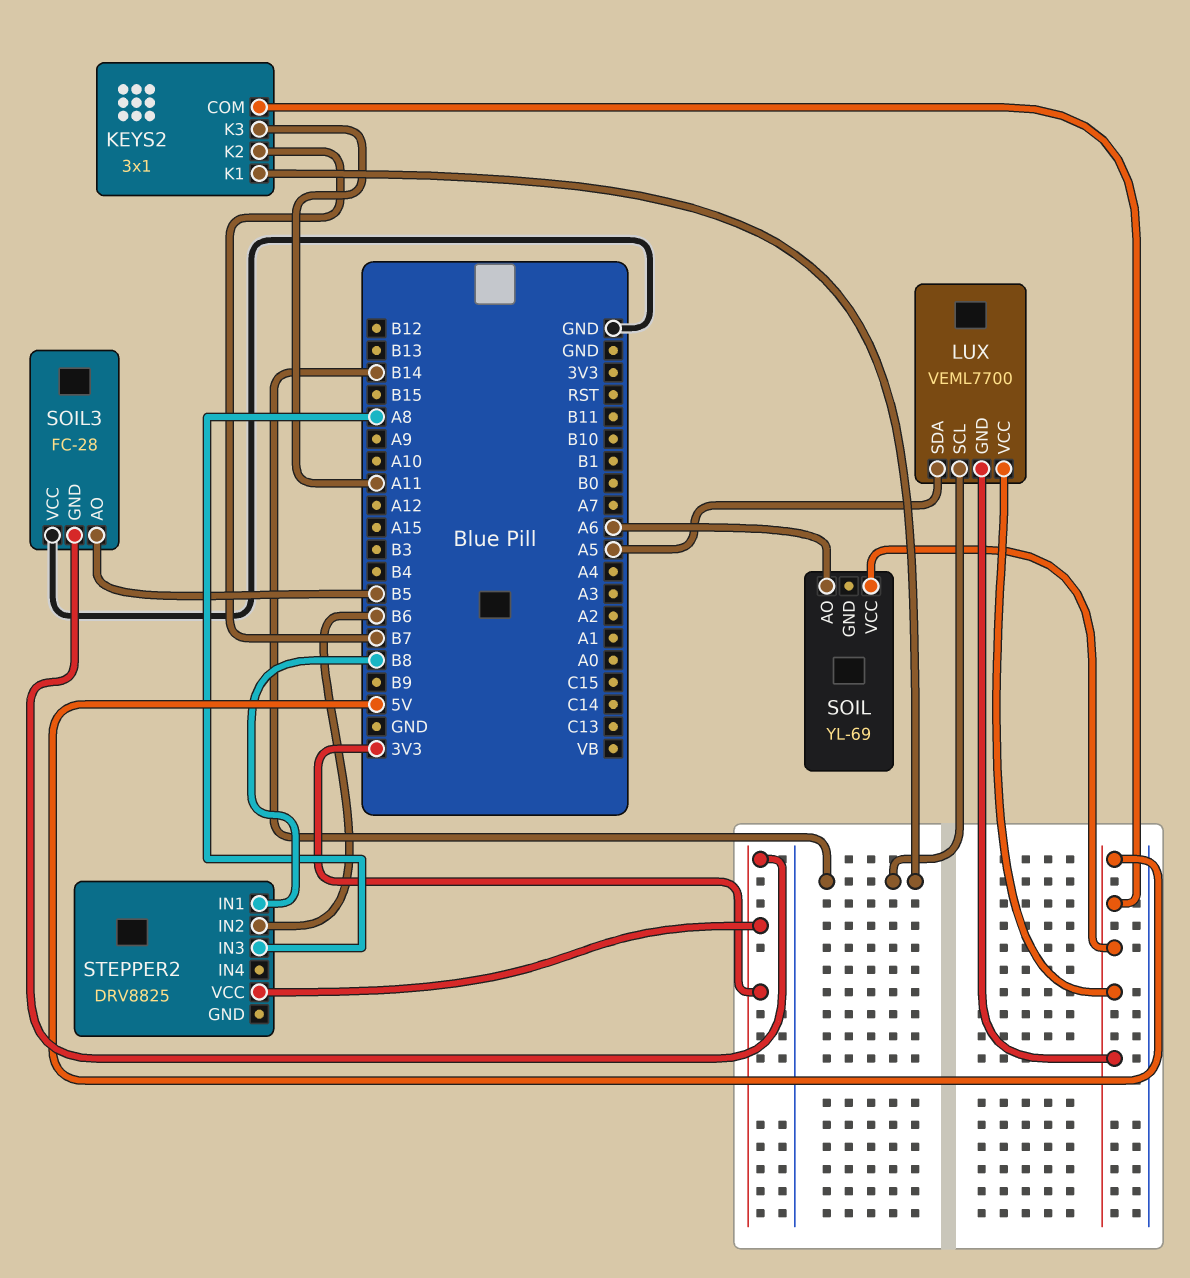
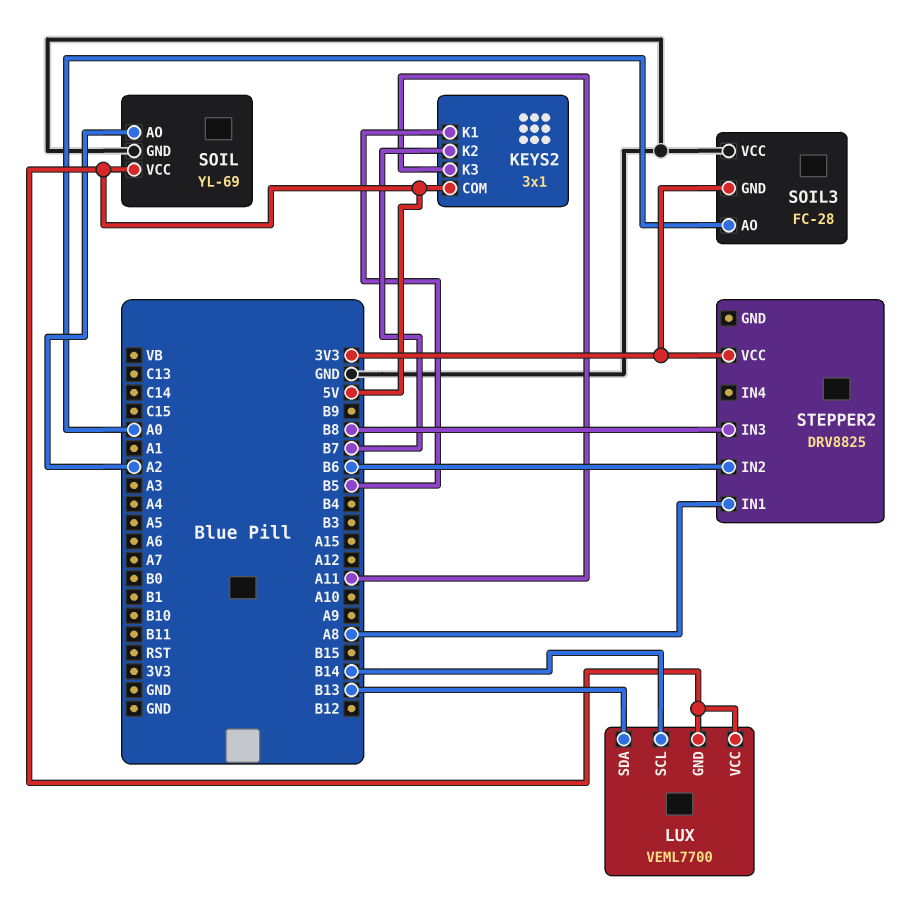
KEYS2 pin K1: B14 -> B5
LUX pin SDA: A5 -> B13
SOIL pin AO: A6 -> A2
SOIL pin GND: none -> GND
SOIL3 pin AO: B5 -> A0
STEPPER2 pin IN1: B8 -> A8
STEPPER2 pin IN3: A8 -> B8

